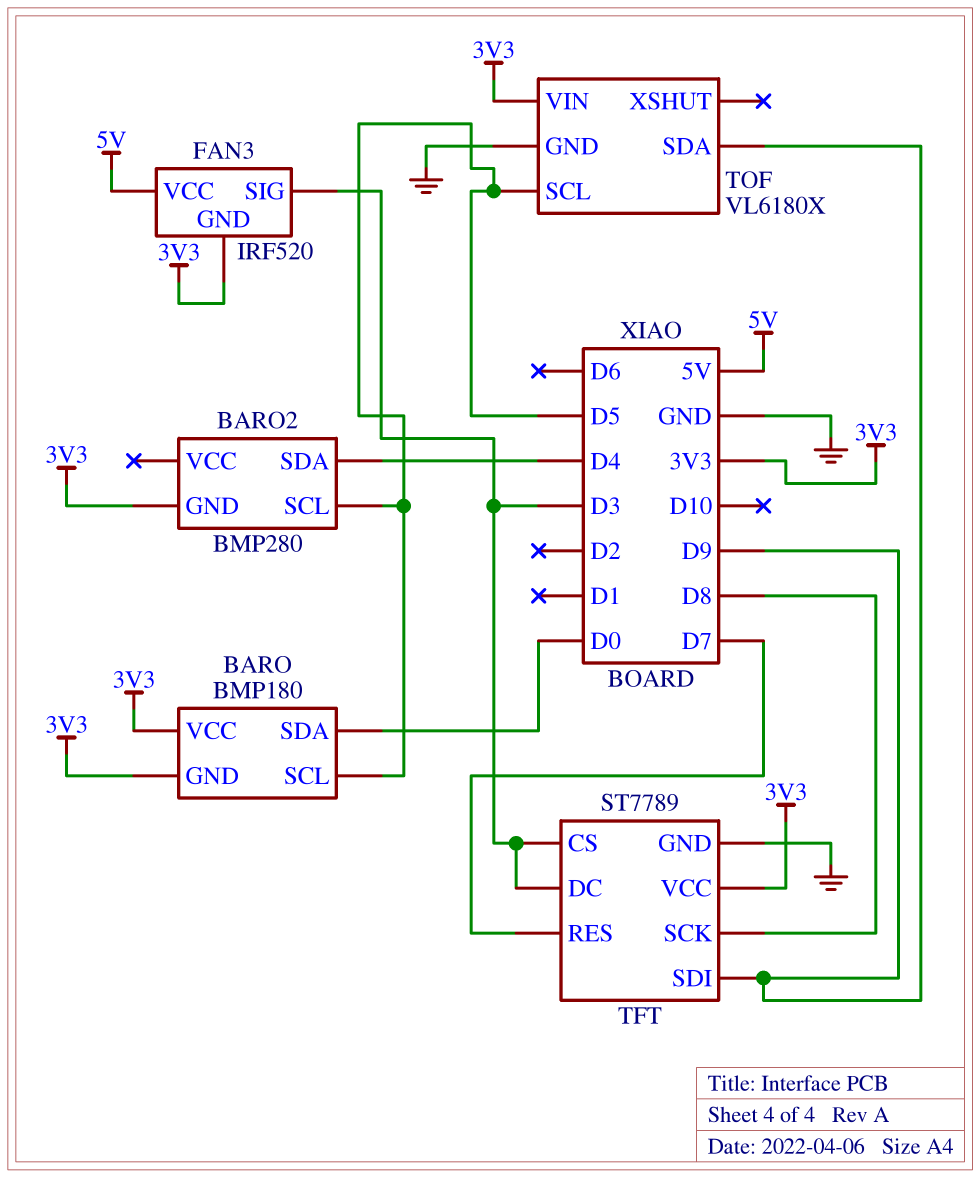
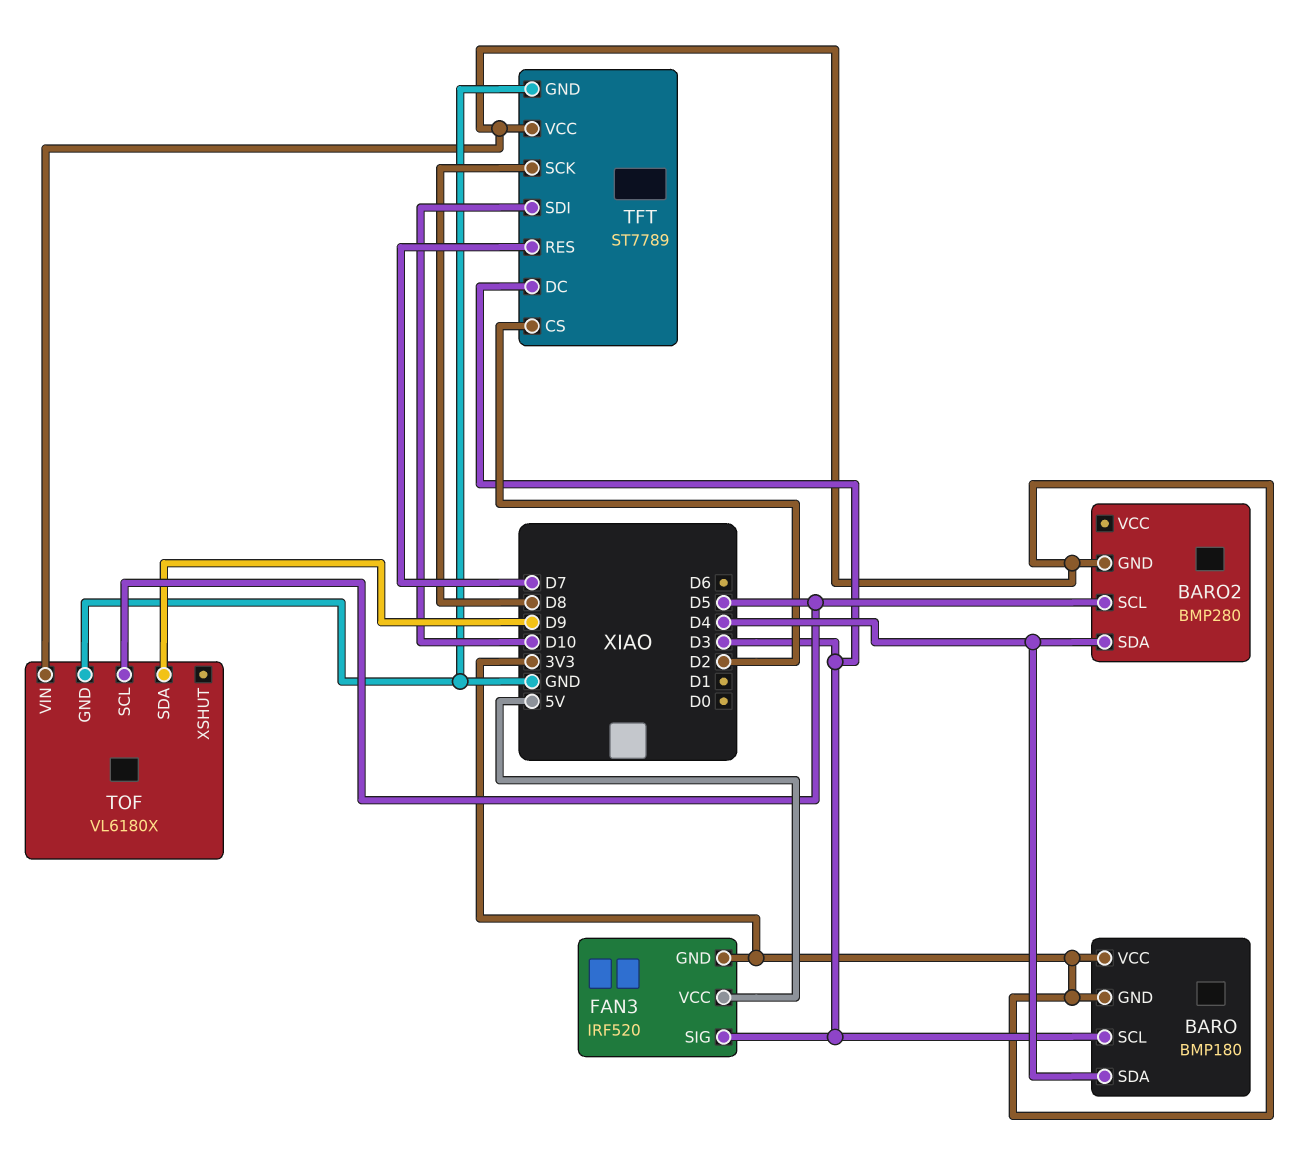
BARO pin SCL: D5 -> D3
BARO pin SDA: D0 -> D4
TFT pin CS: D3 -> D2
TFT pin SDI: D9 -> D10

